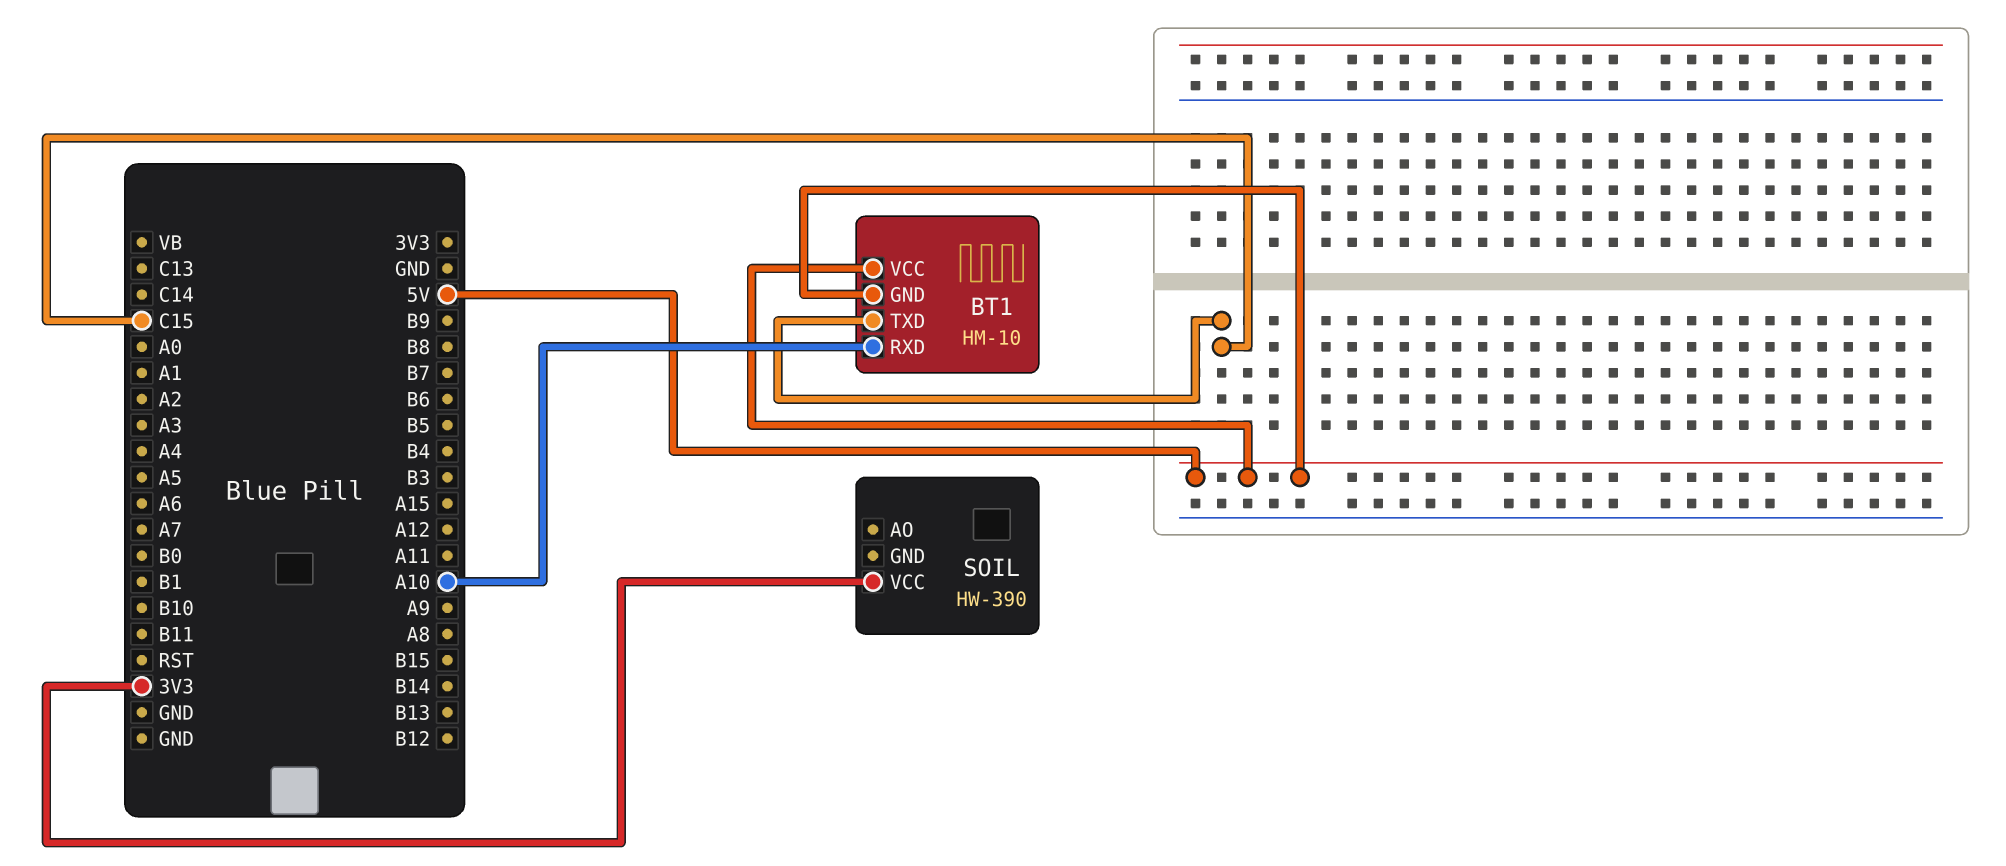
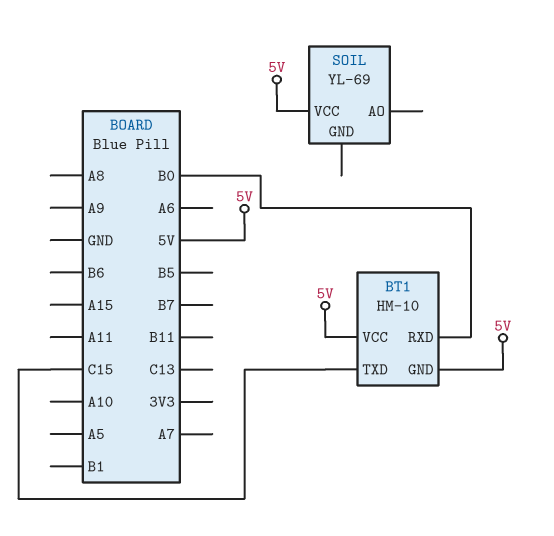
BT1 pin RXD: A10 -> B0
SOIL: HW-390 -> YL-69
SOIL pin VCC: 3V3 -> 5V

